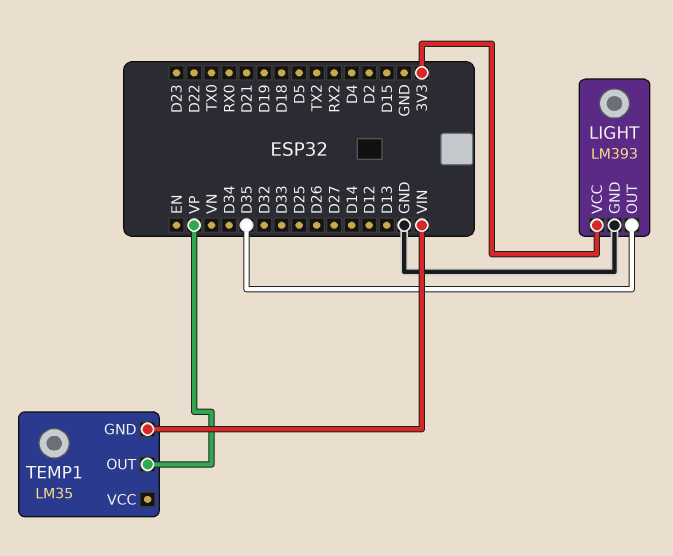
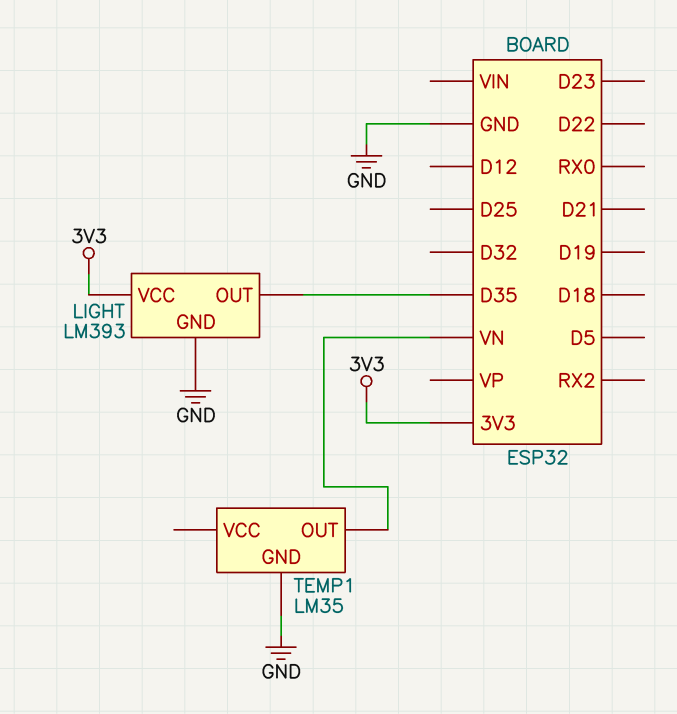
TEMP1 pin GND: VIN -> GND
TEMP1 pin OUT: VP -> VN

